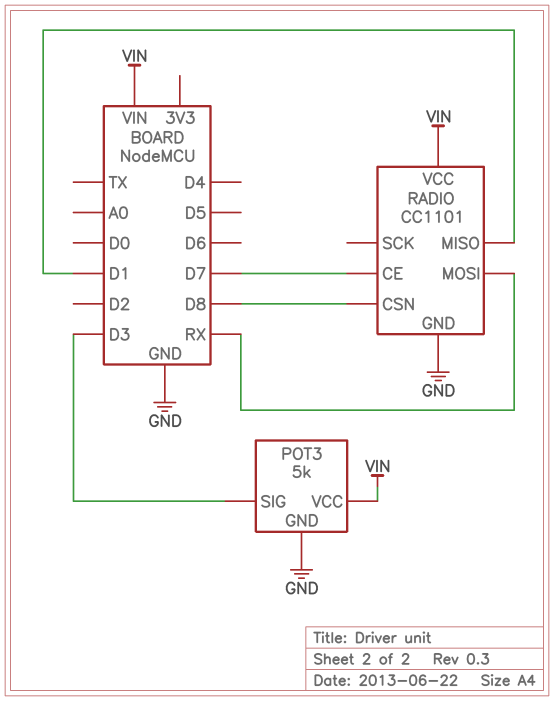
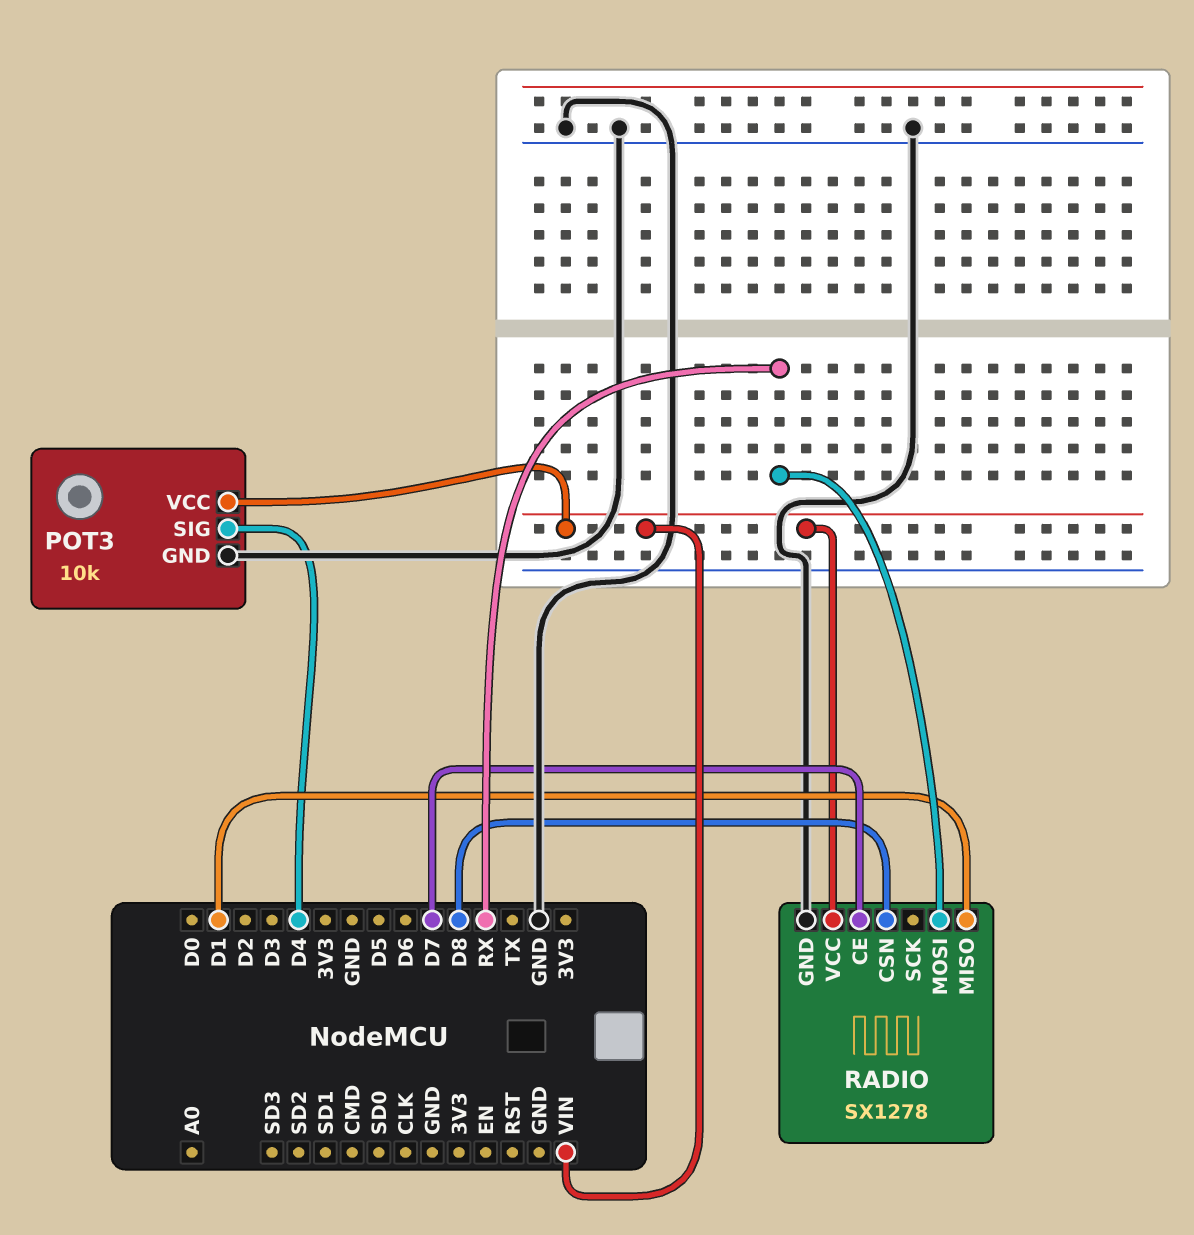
POT3: 5k -> 10k
POT3 pin SIG: D3 -> D4
RADIO: CC1101 -> SX1278

